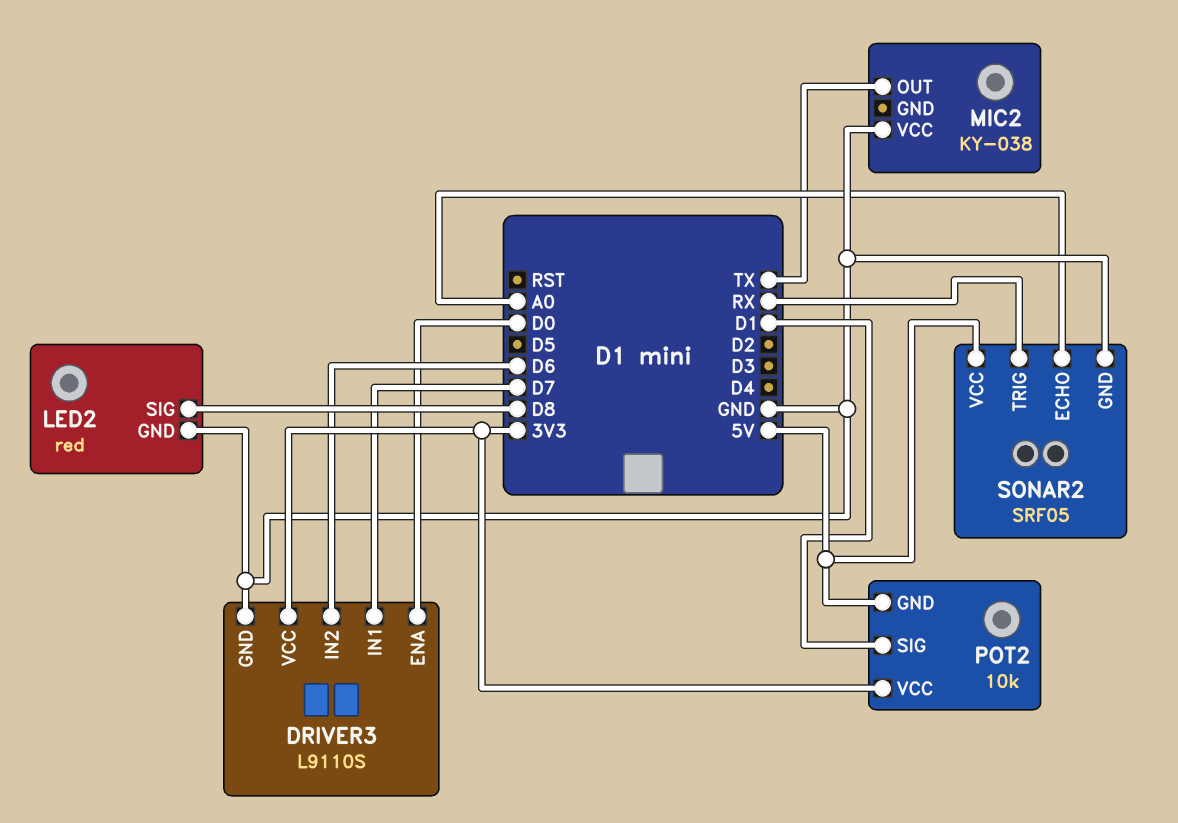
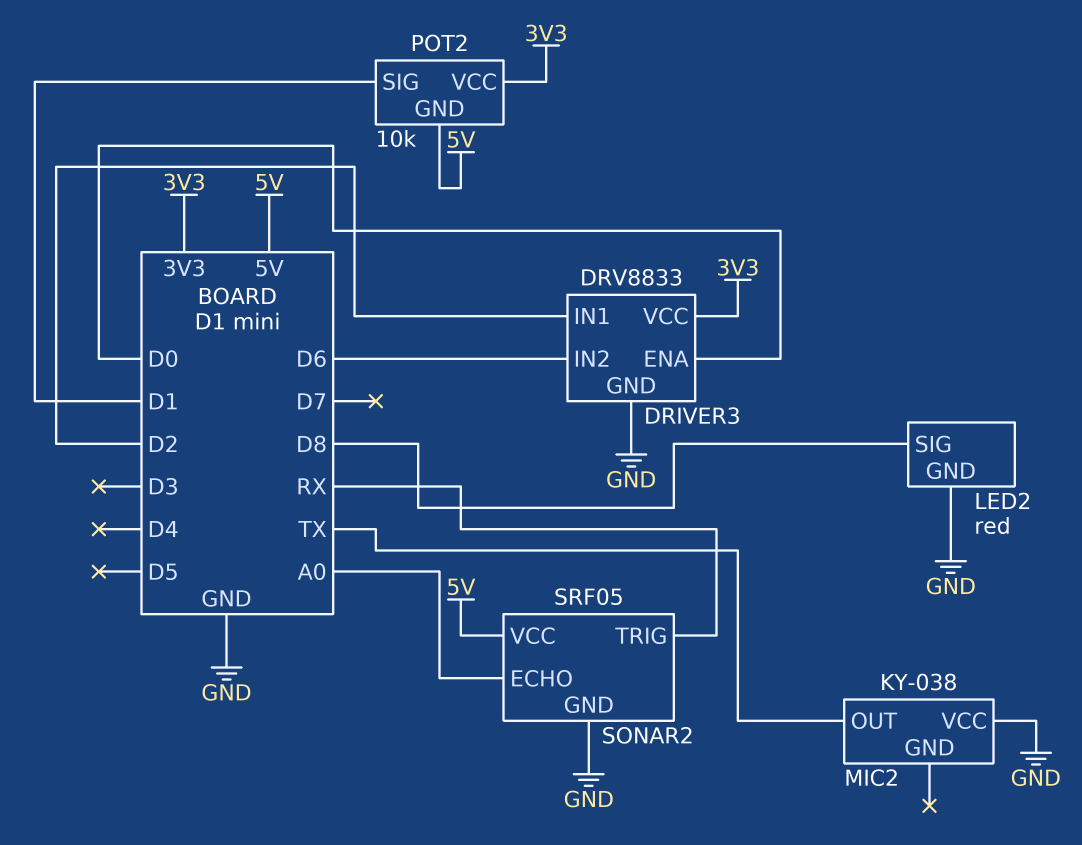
DRIVER3: L9110S -> DRV8833
DRIVER3 pin IN1: D7 -> D2

